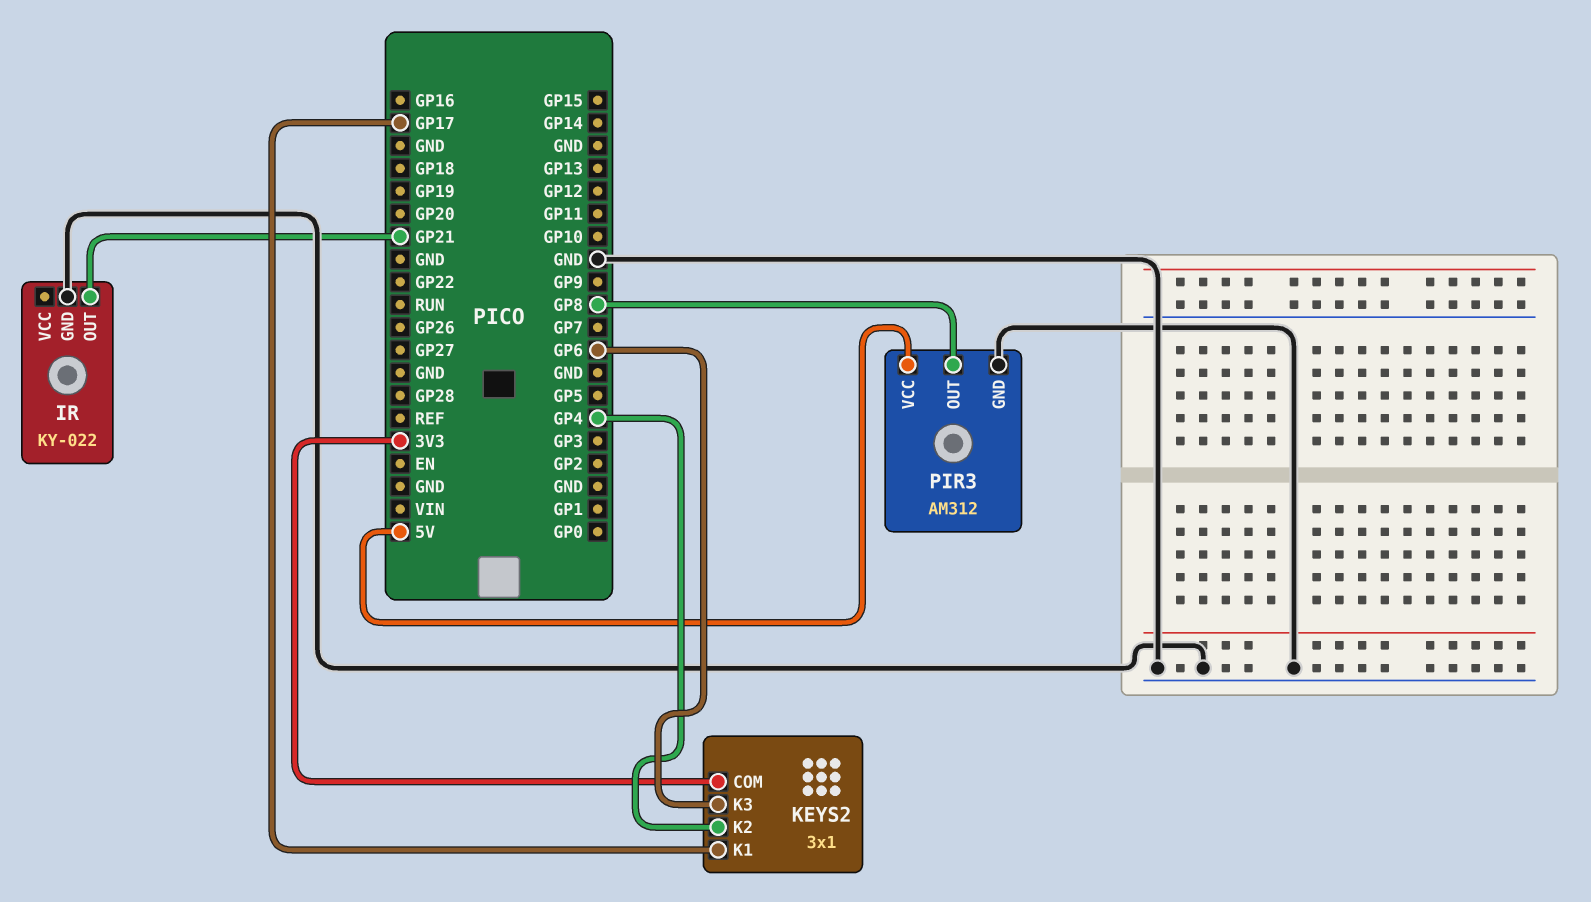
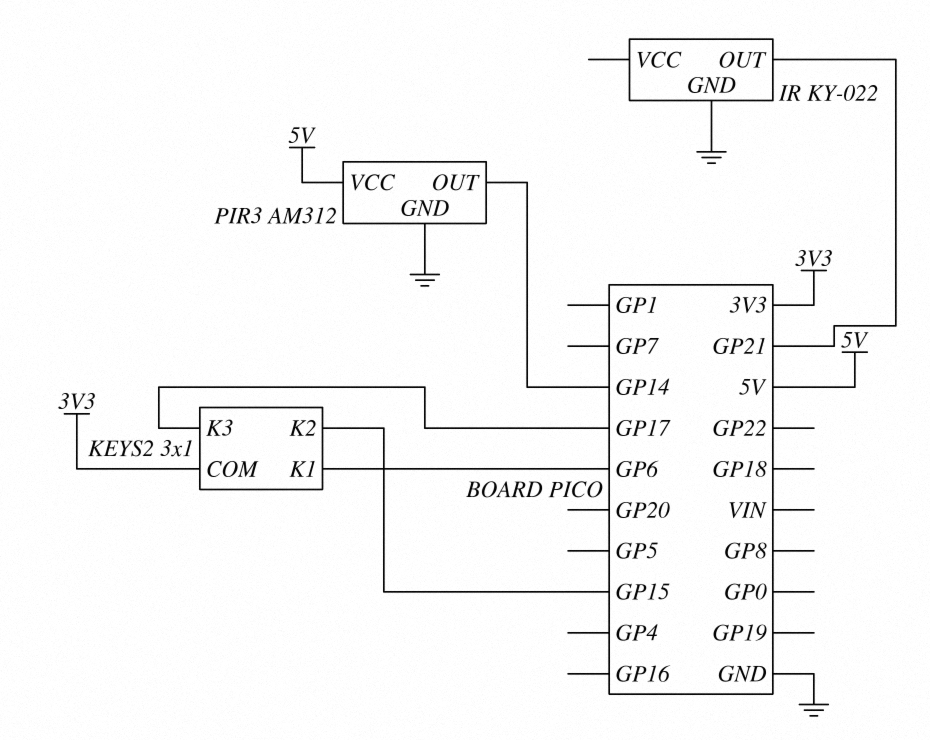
KEYS2 pin K1: GP17 -> GP6
KEYS2 pin K2: GP4 -> GP15
KEYS2 pin K3: GP6 -> GP17
PIR3 pin OUT: GP8 -> GP14

